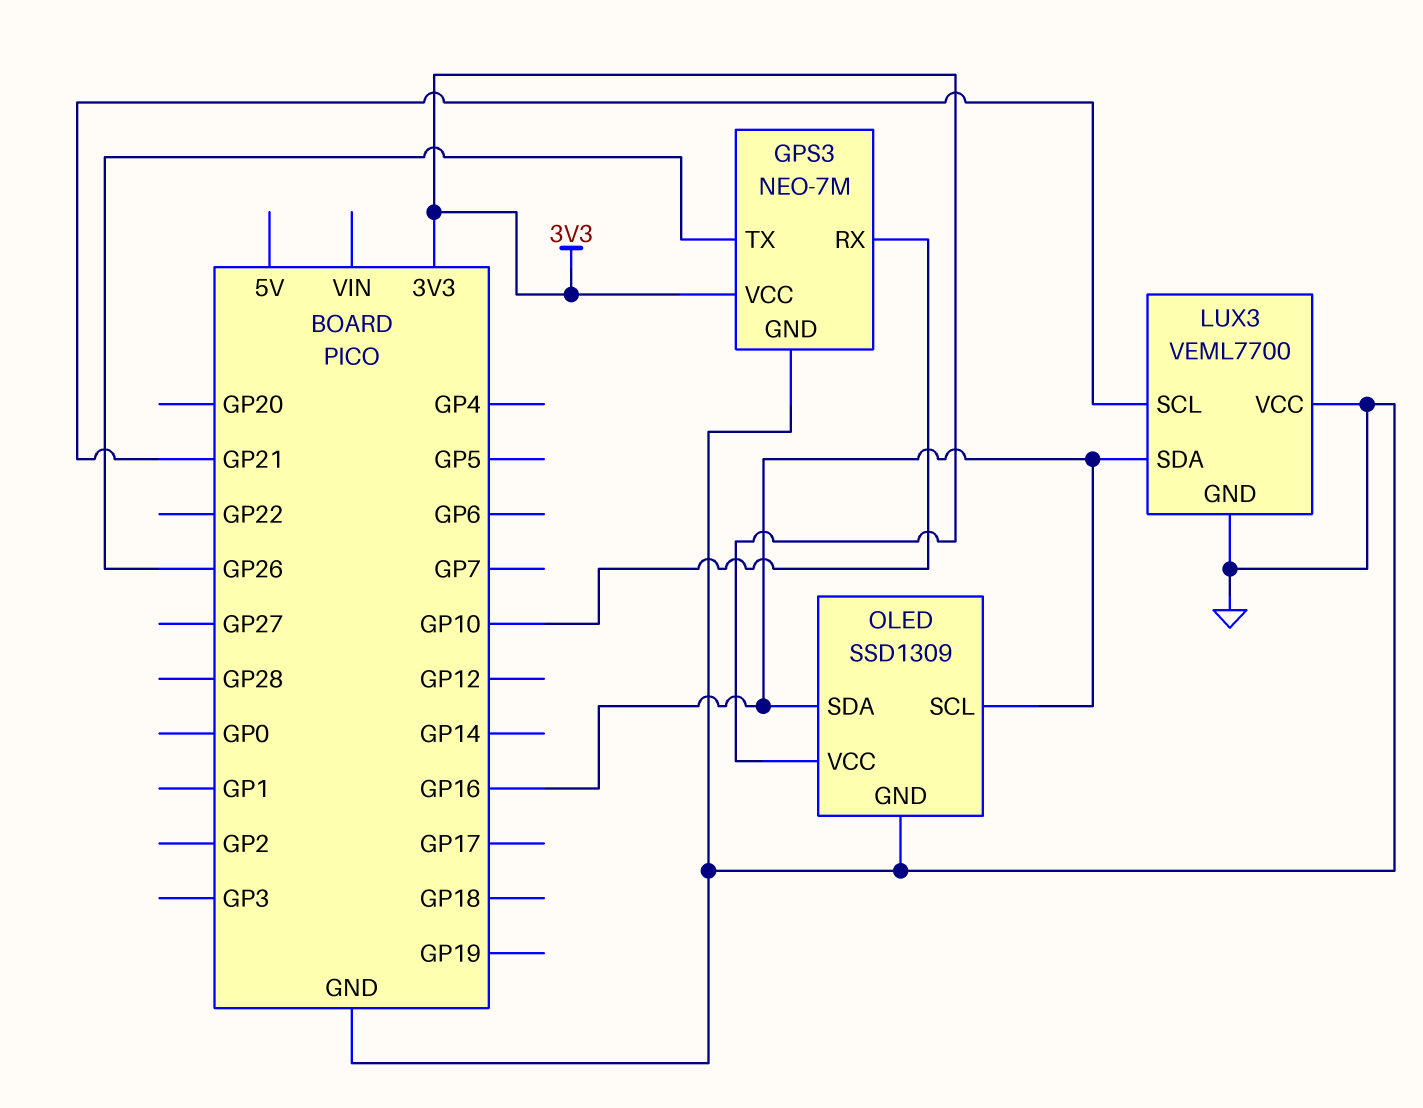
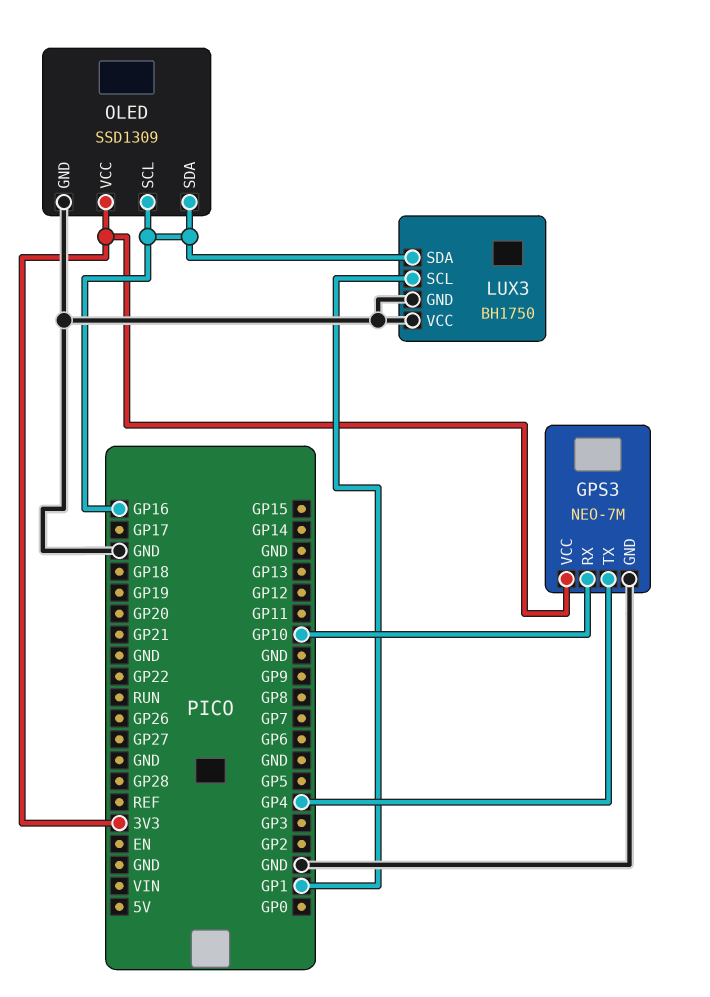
GPS3 pin TX: GP26 -> GP4
LUX3: VEML7700 -> BH1750
LUX3 pin SCL: GP21 -> GP1

